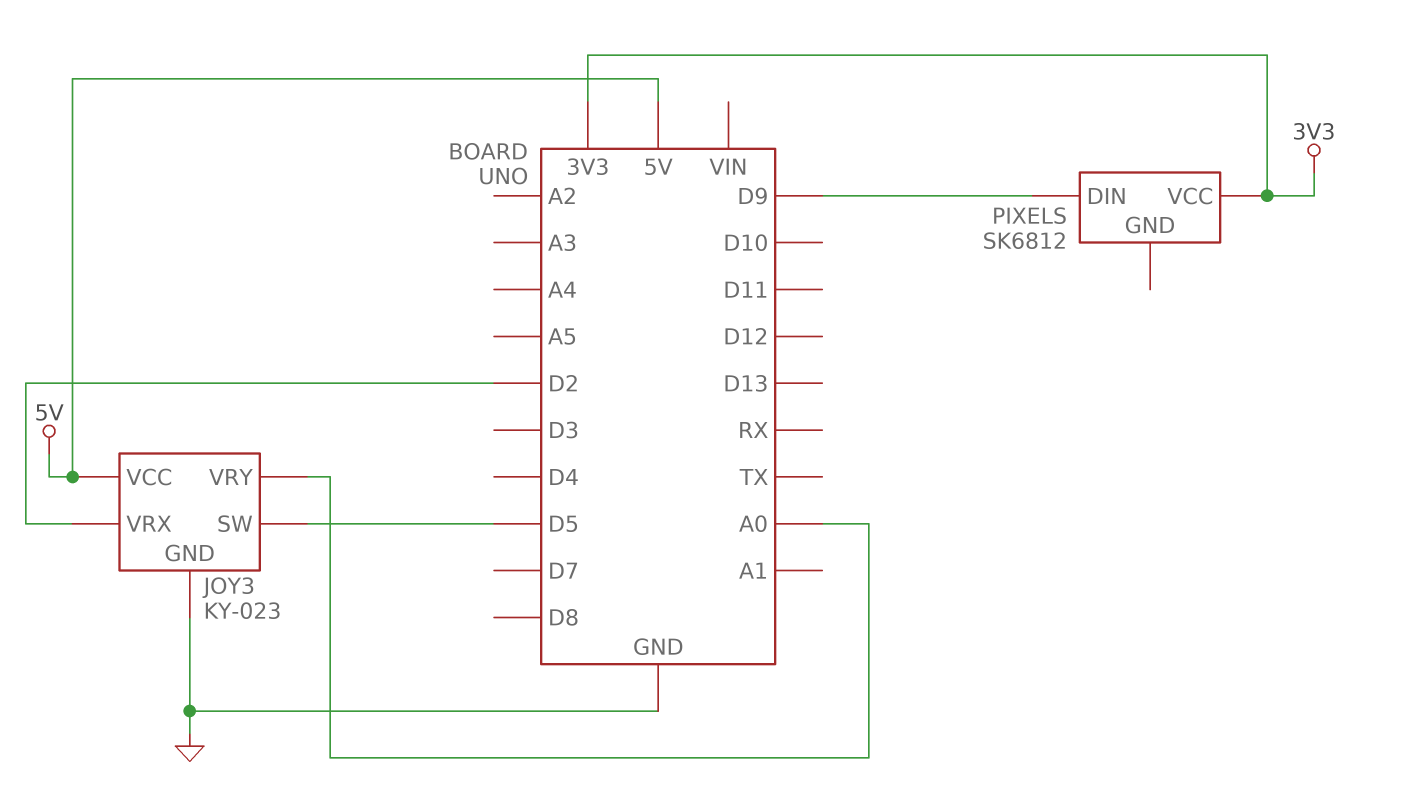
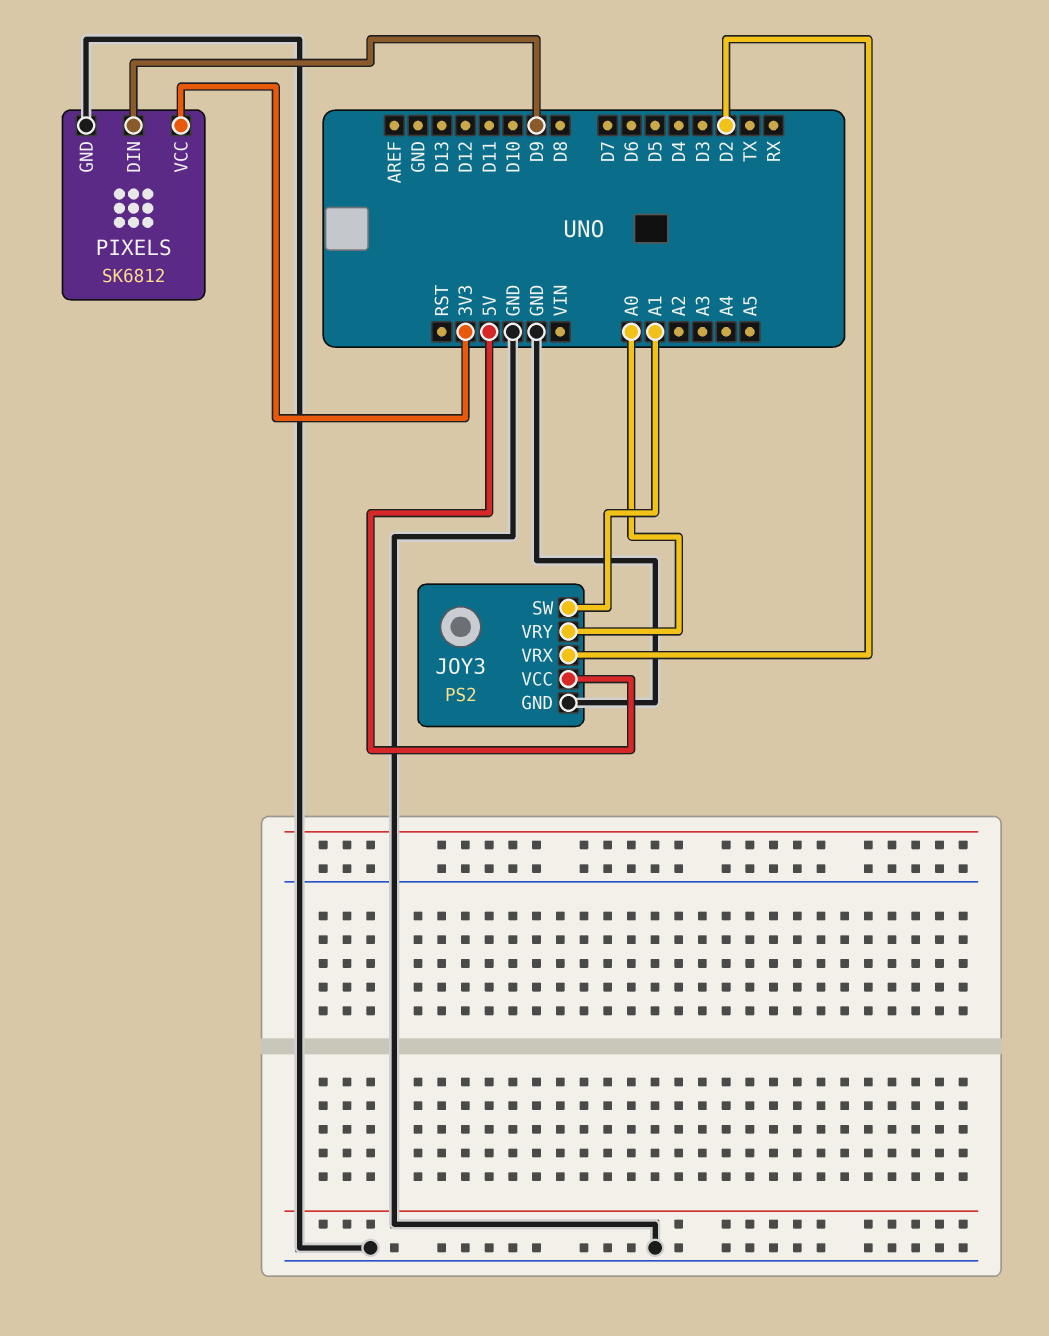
JOY3: KY-023 -> PS2
JOY3 pin SW: D5 -> A1
PIXELS pin GND: none -> GND

